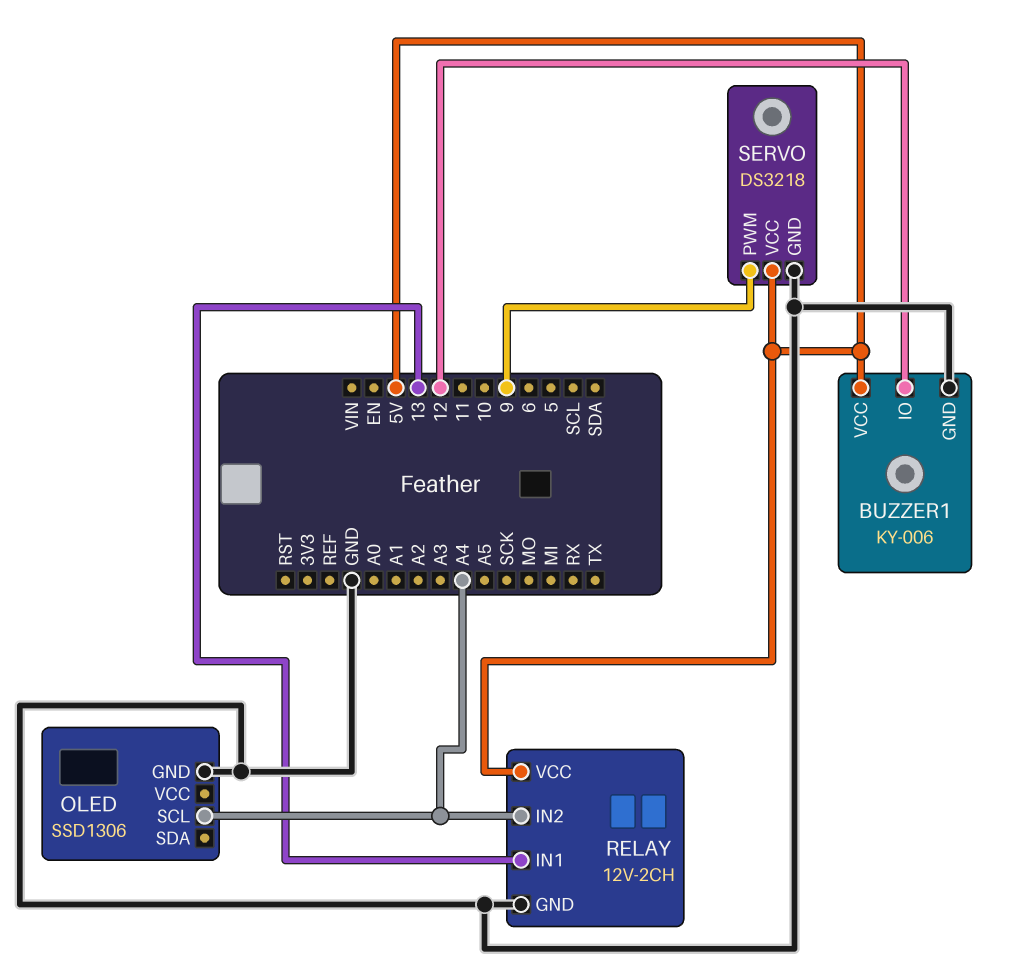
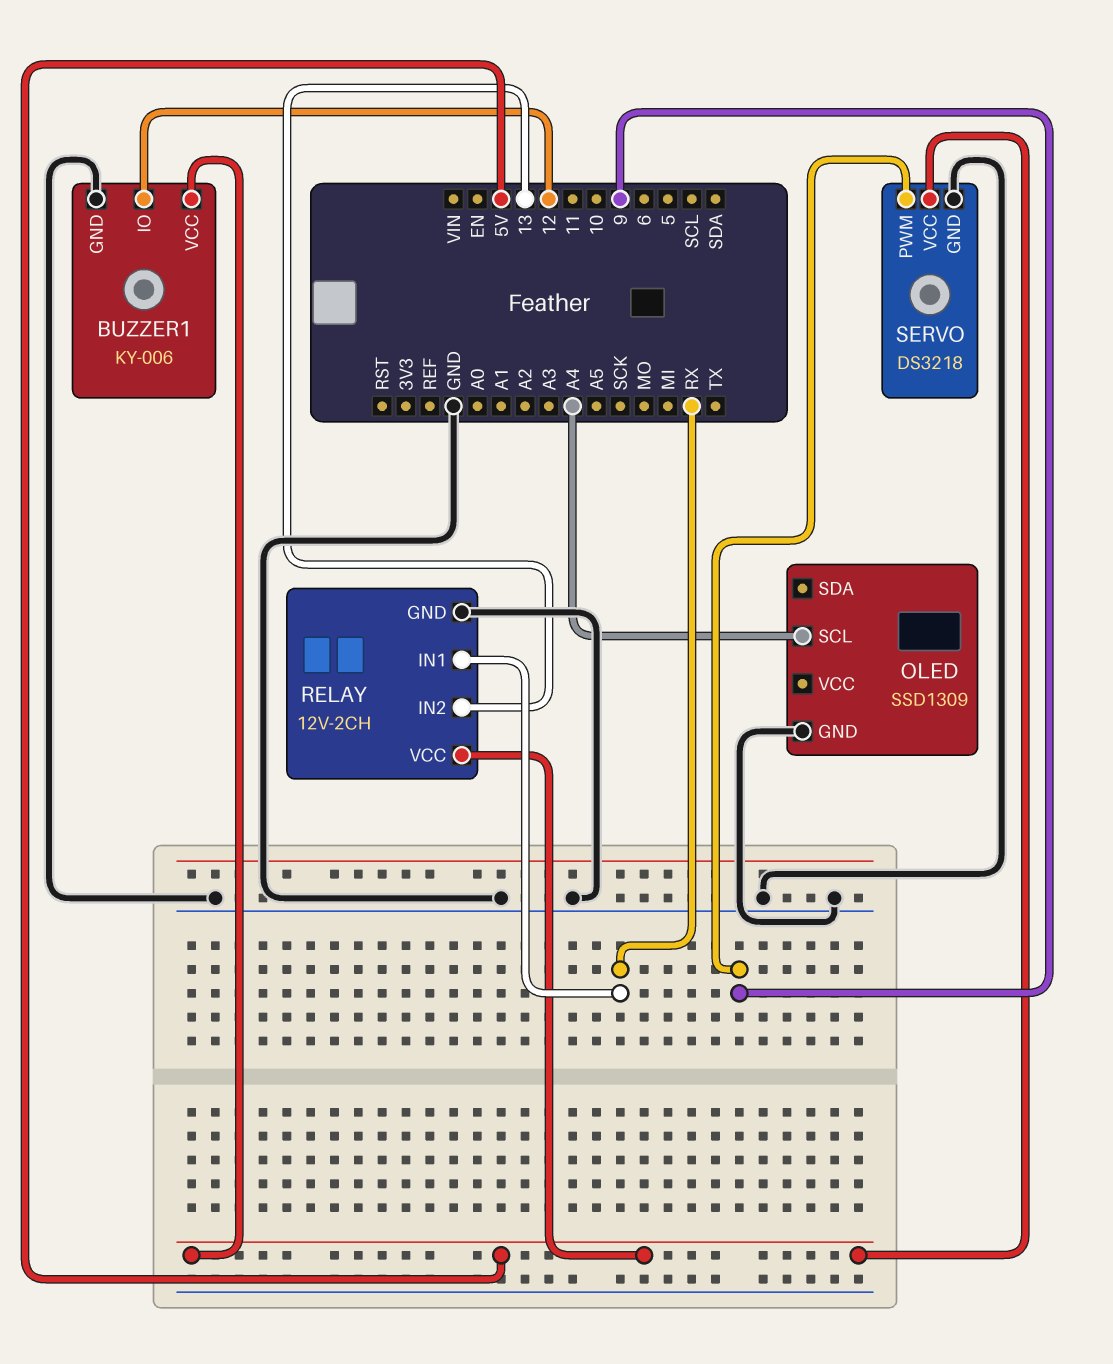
OLED: SSD1306 -> SSD1309
RELAY pin IN1: 13 -> RX
RELAY pin IN2: A4 -> 13

